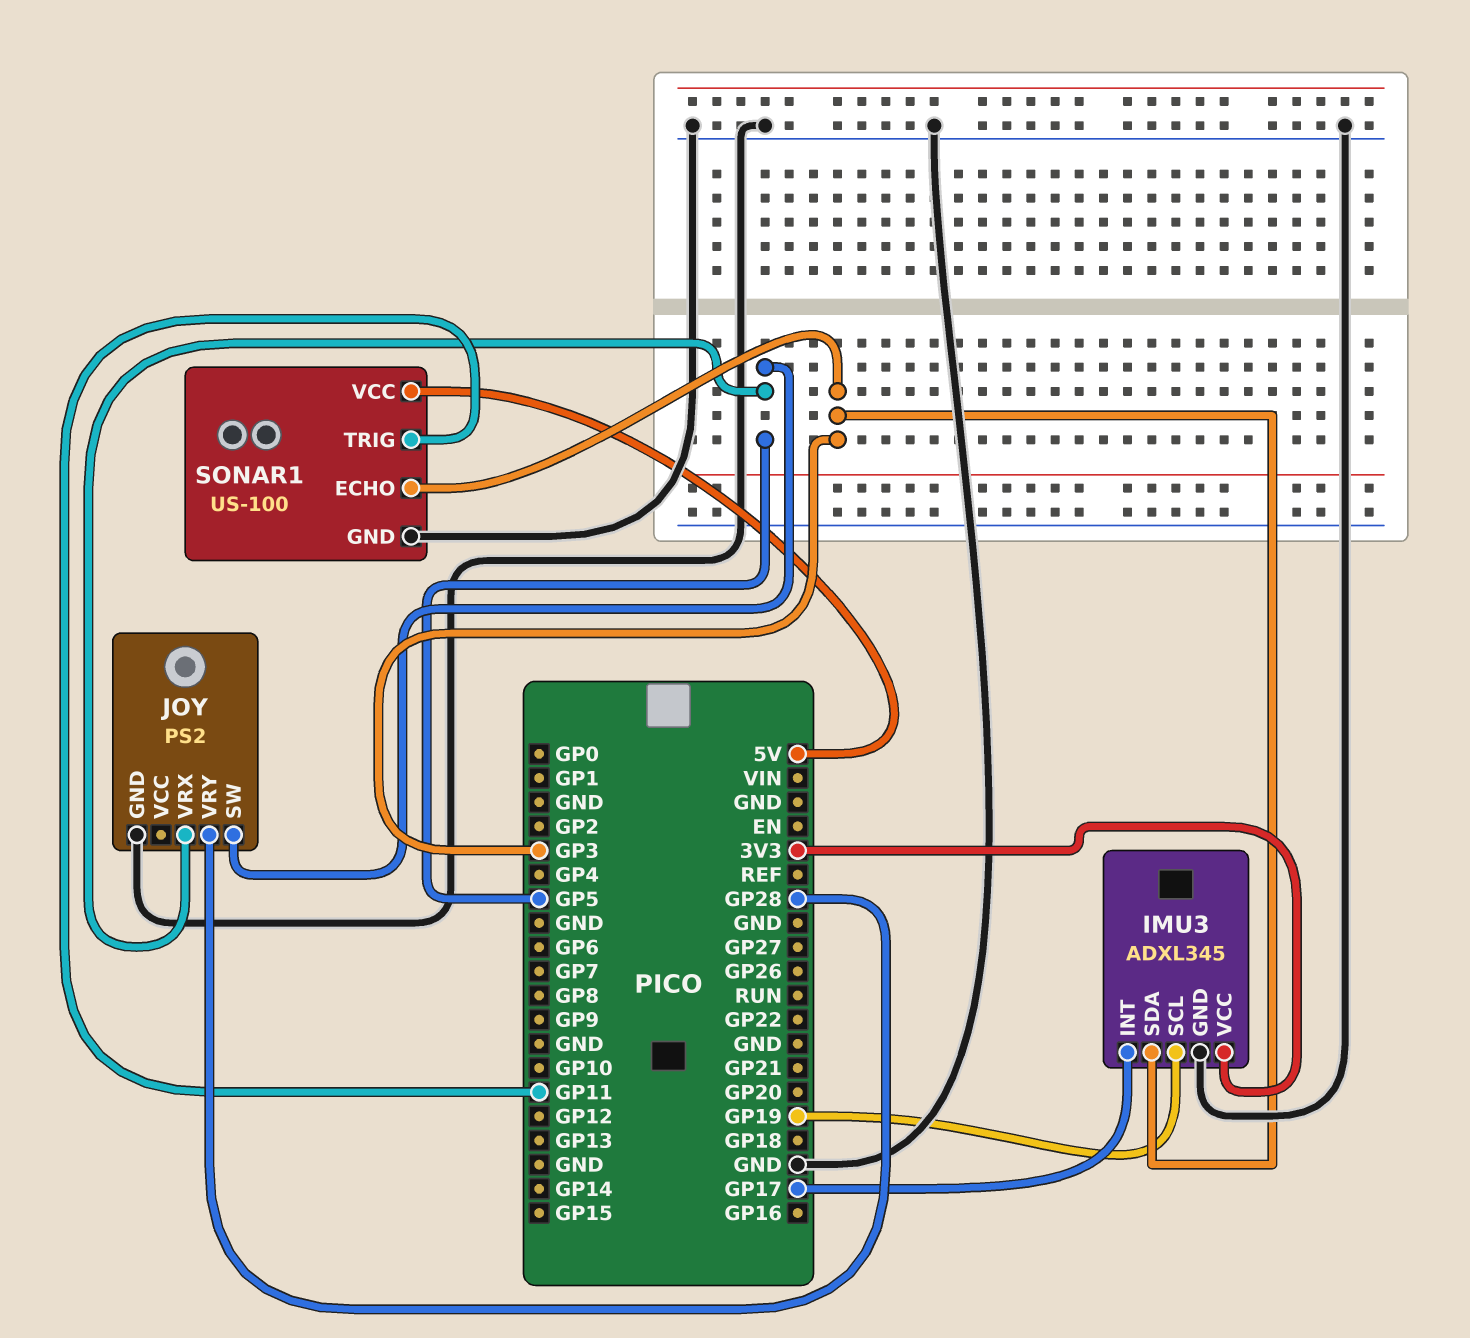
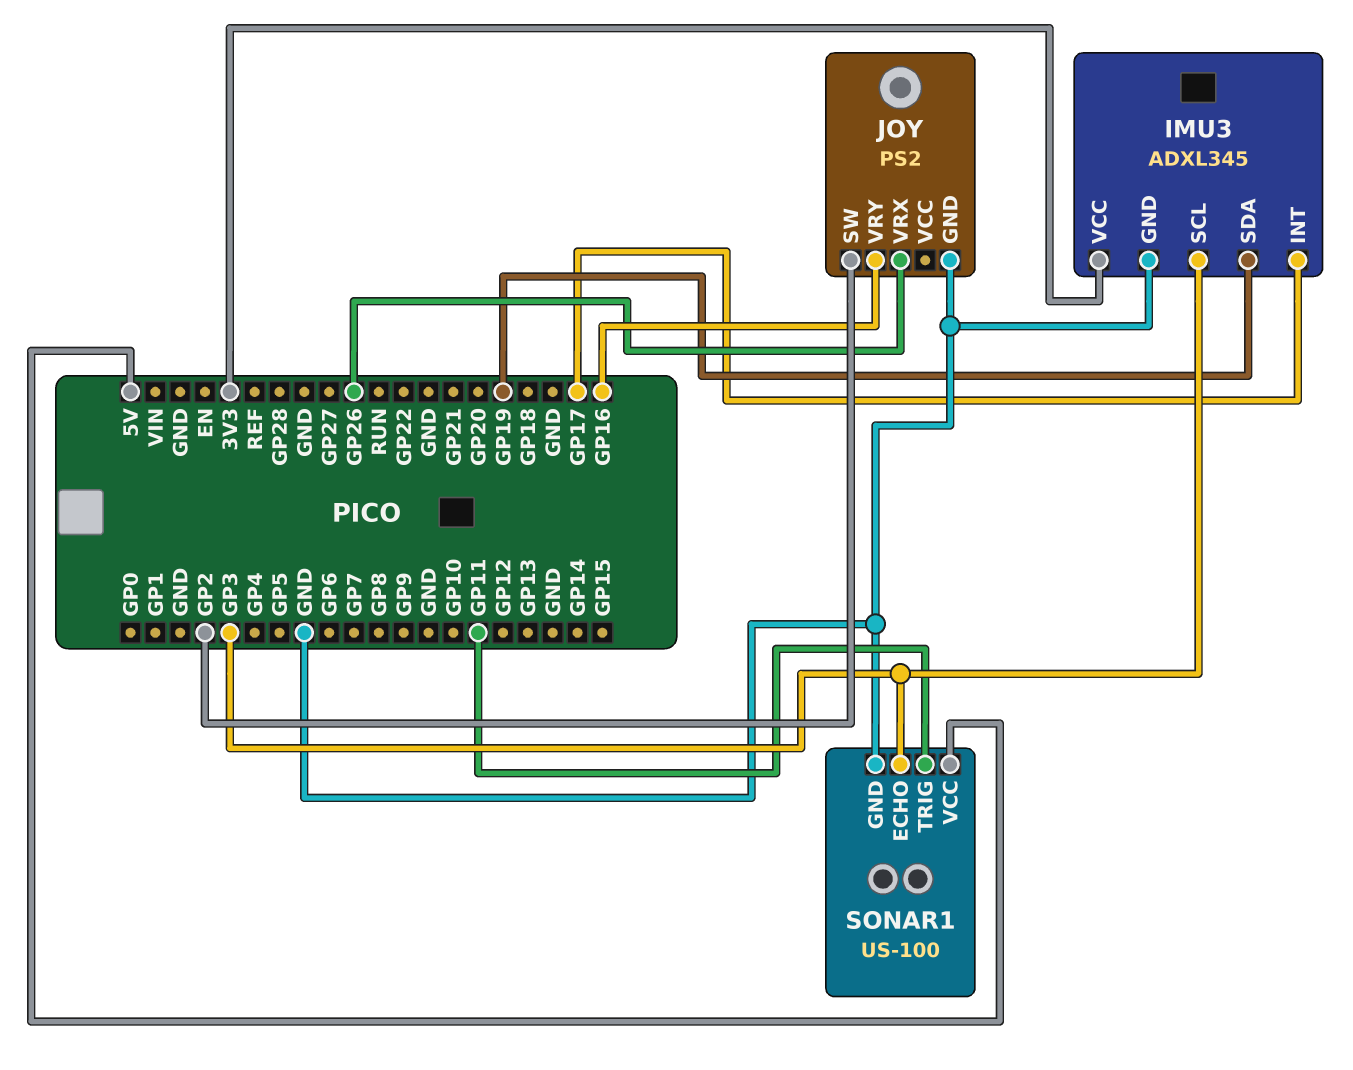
IMU3 pin SCL: GP19 -> GP3
IMU3 pin SDA: GP3 -> GP19
JOY pin SW: GP5 -> GP2
JOY pin VRX: GP5 -> GP26
JOY pin VRY: GP28 -> GP16

